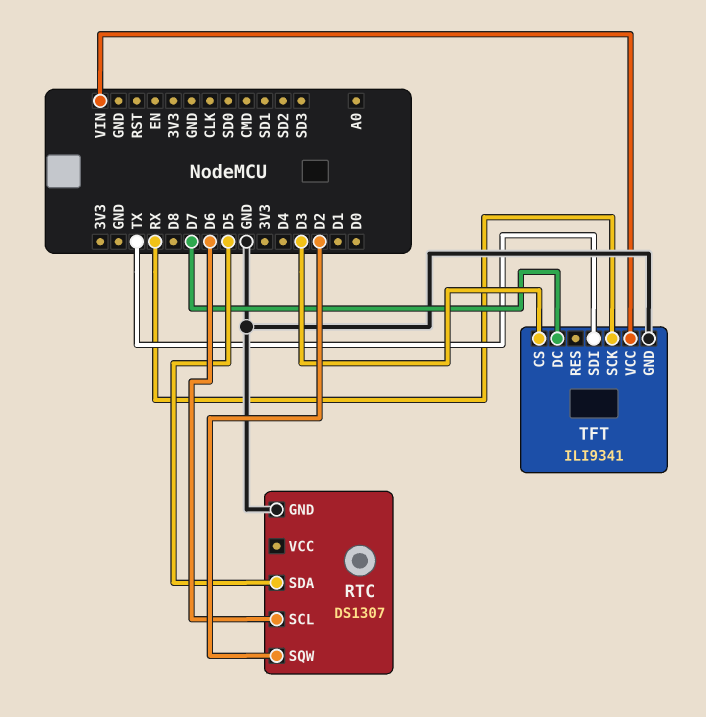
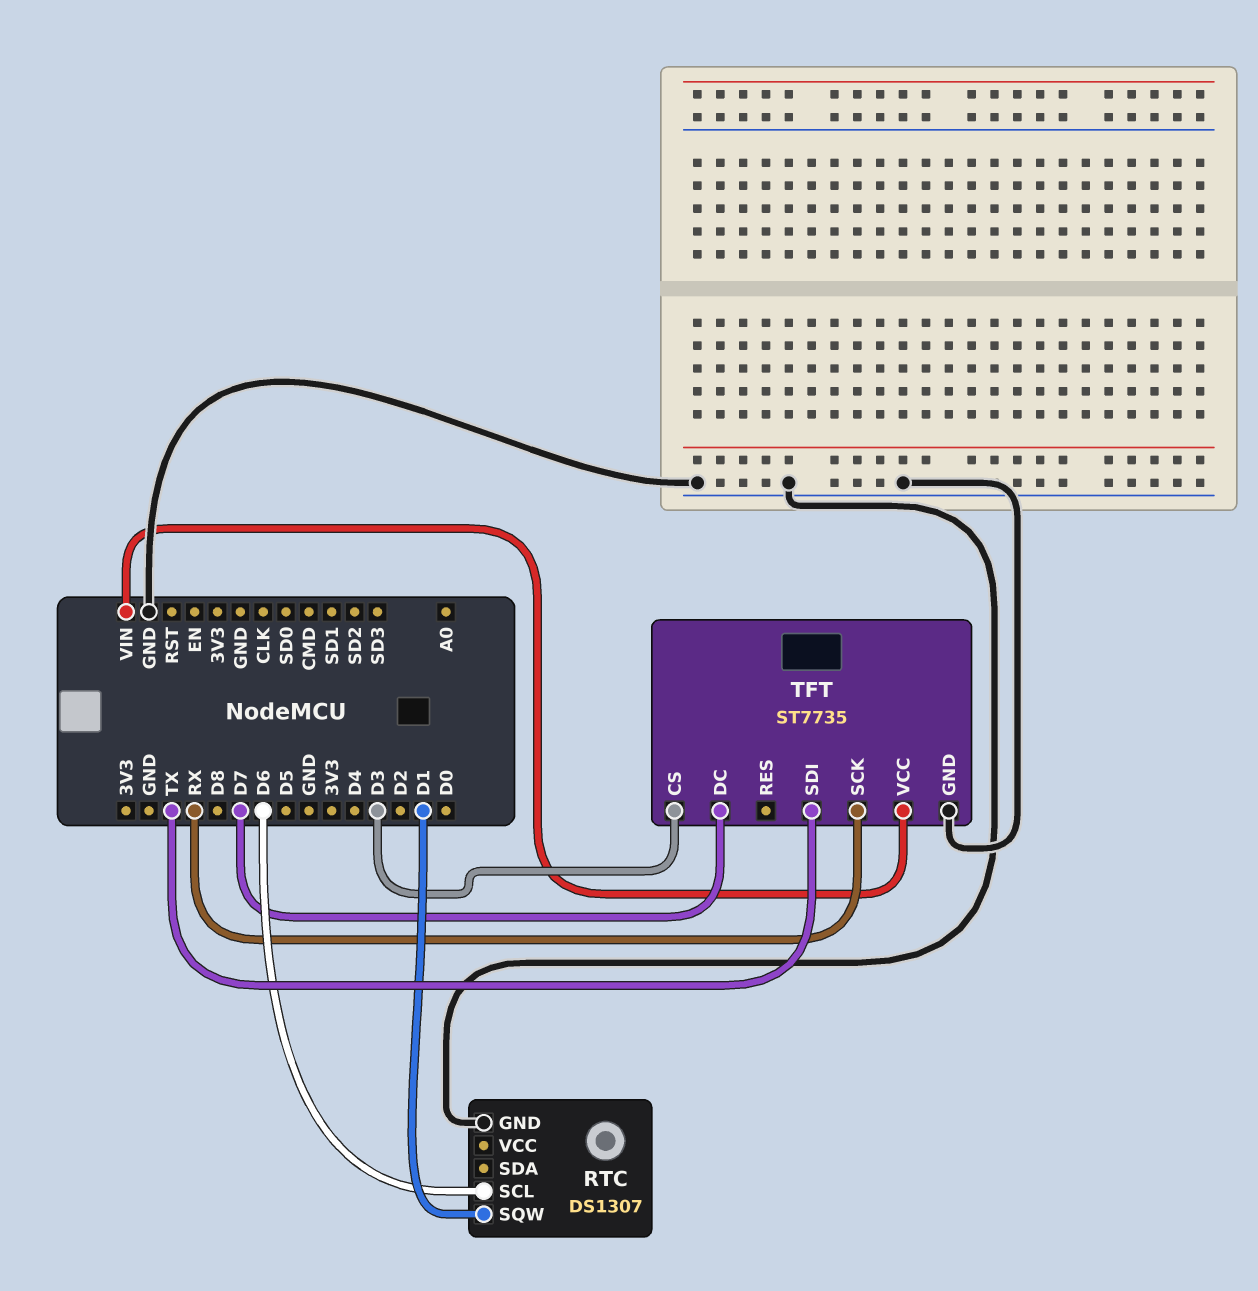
RTC pin SDA: D5 -> none
RTC pin SQW: D2 -> D1
TFT: ILI9341 -> ST7735

